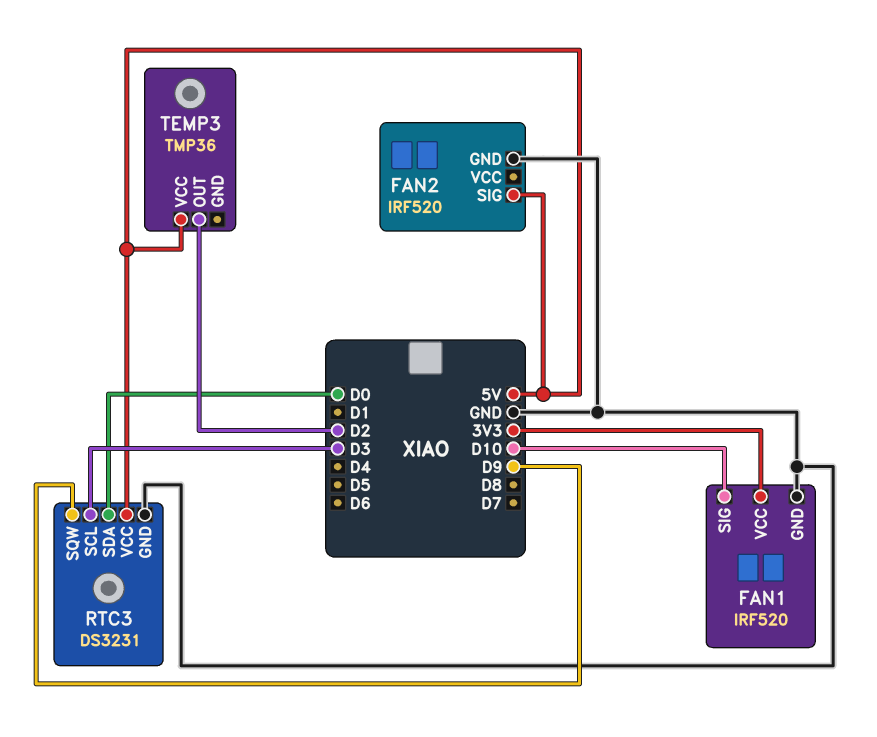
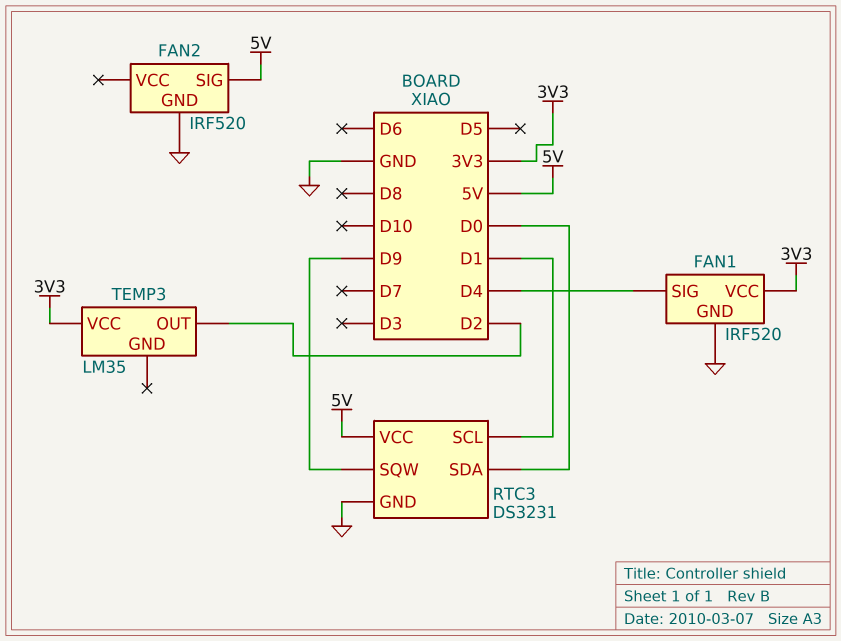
FAN1 pin SIG: D10 -> D4
RTC3 pin SCL: D3 -> D1
TEMP3: TMP36 -> LM35
TEMP3 pin VCC: 5V -> 3V3

